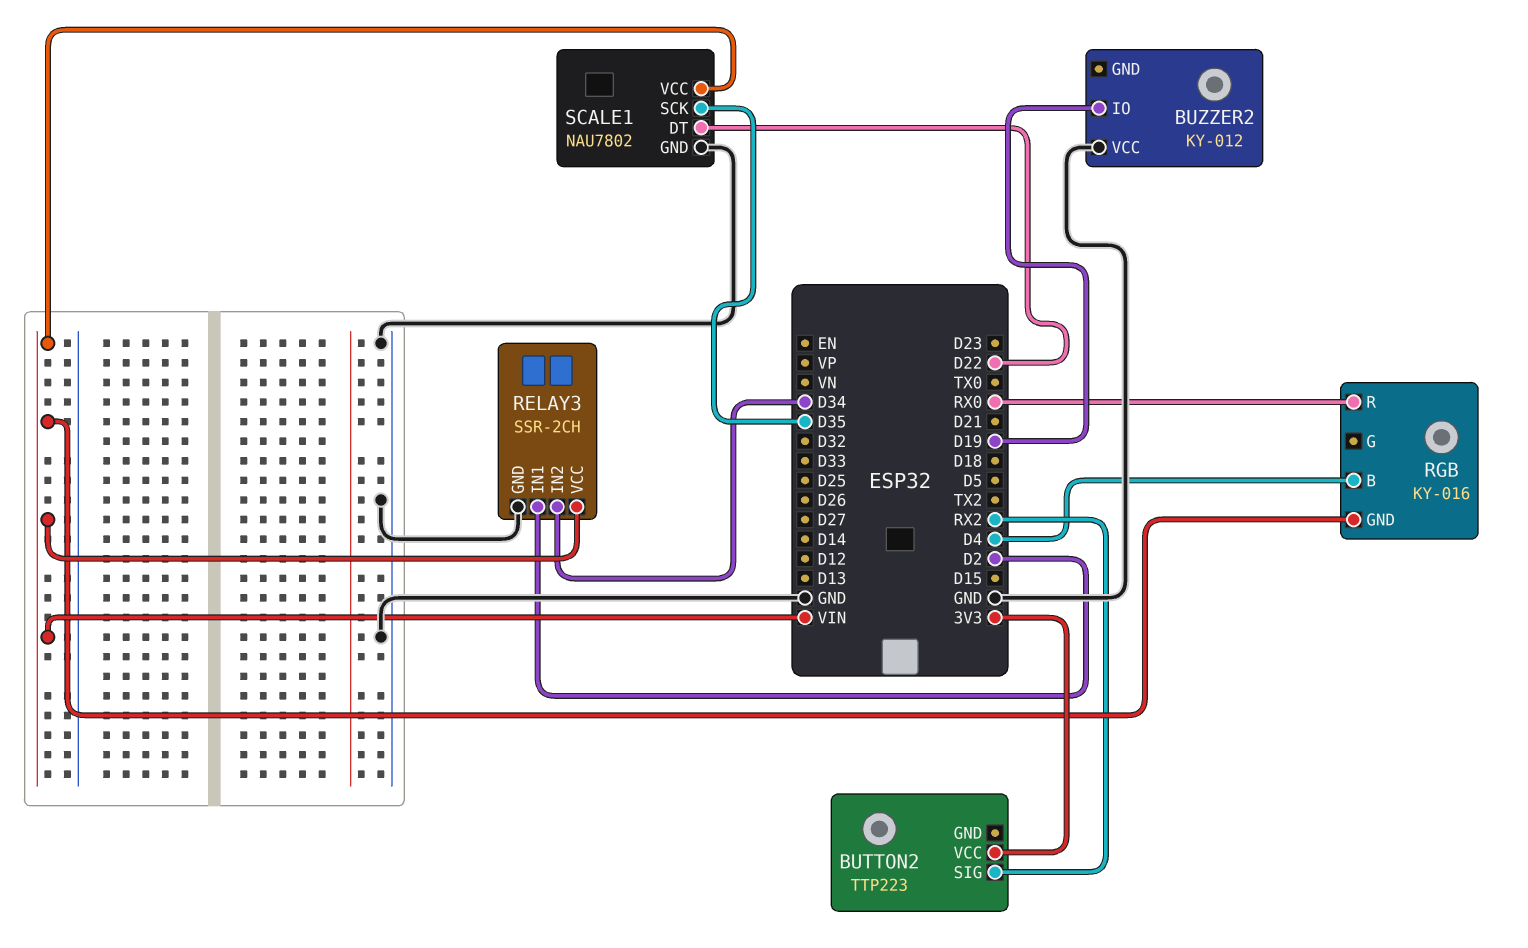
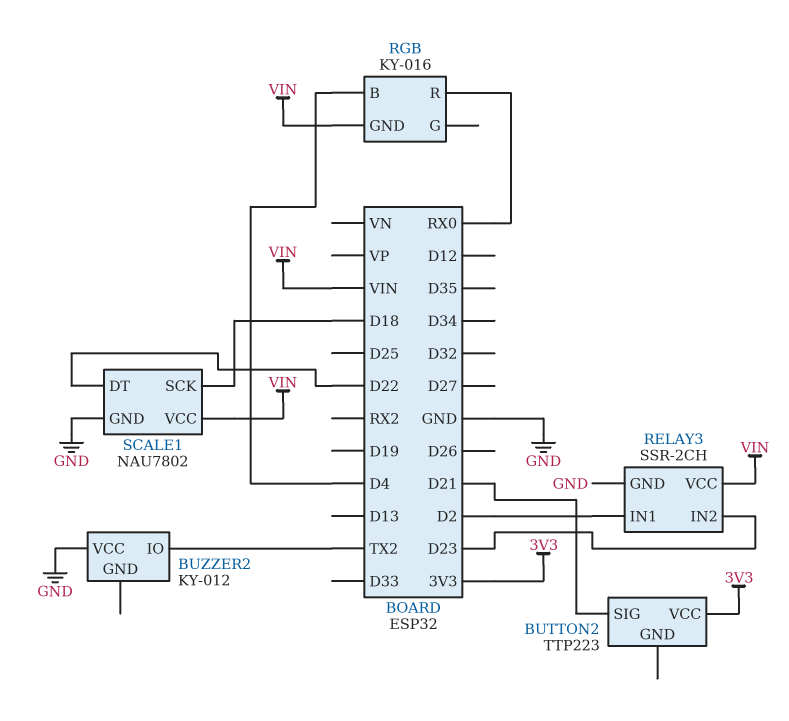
BUTTON2 pin SIG: RX2 -> D21
BUZZER2 pin IO: D19 -> TX2
RELAY3 pin IN2: D34 -> D23
SCALE1 pin SCK: D35 -> D18

